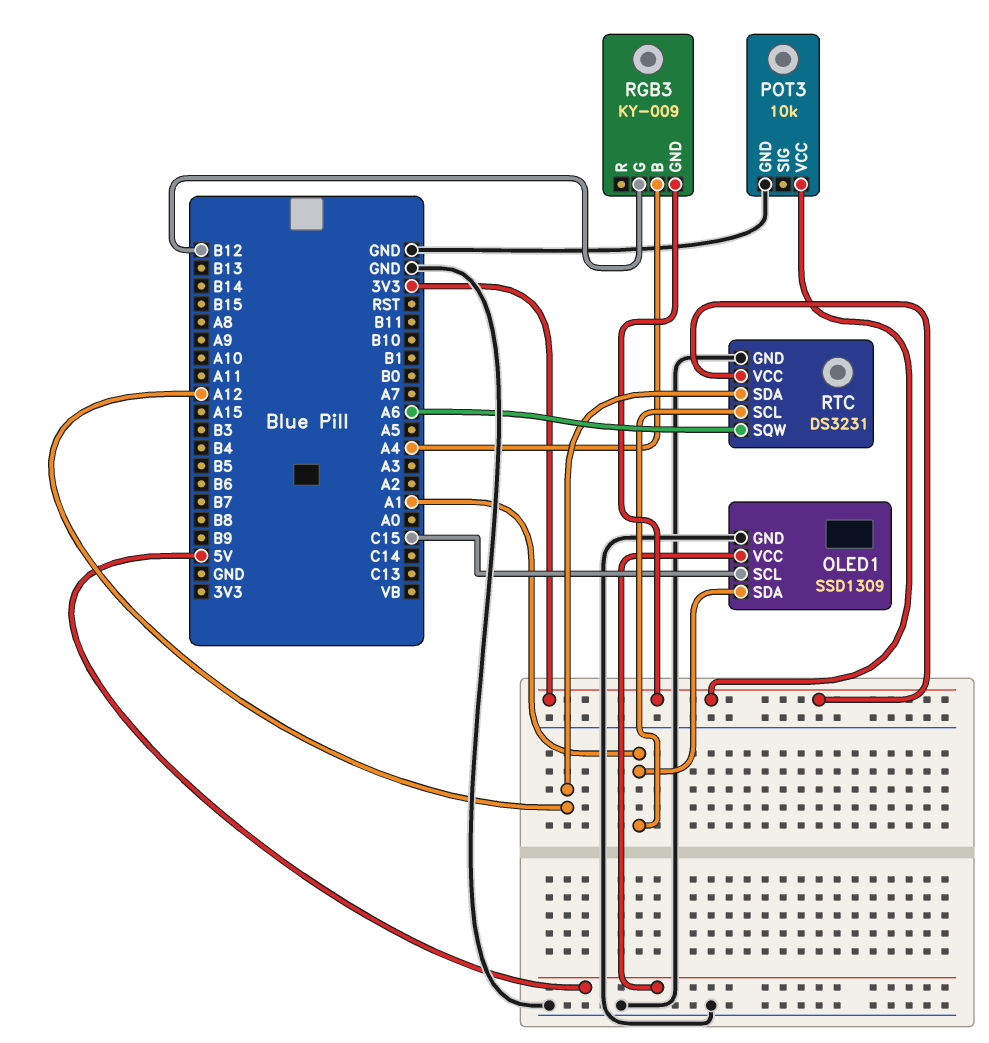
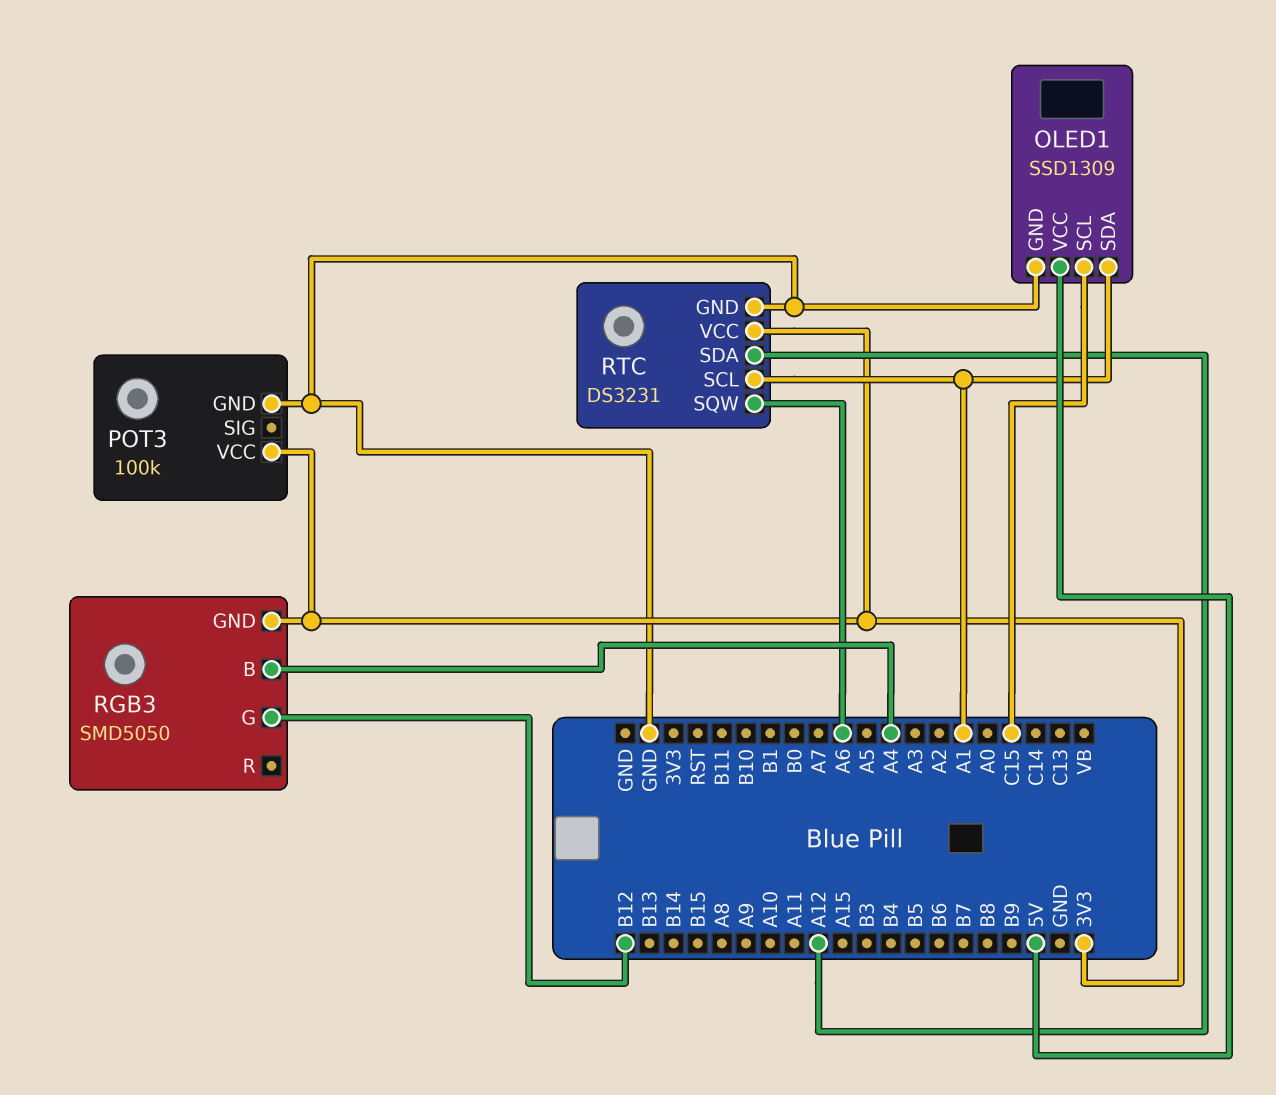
POT3: 10k -> 100k
RGB3: KY-009 -> SMD5050

